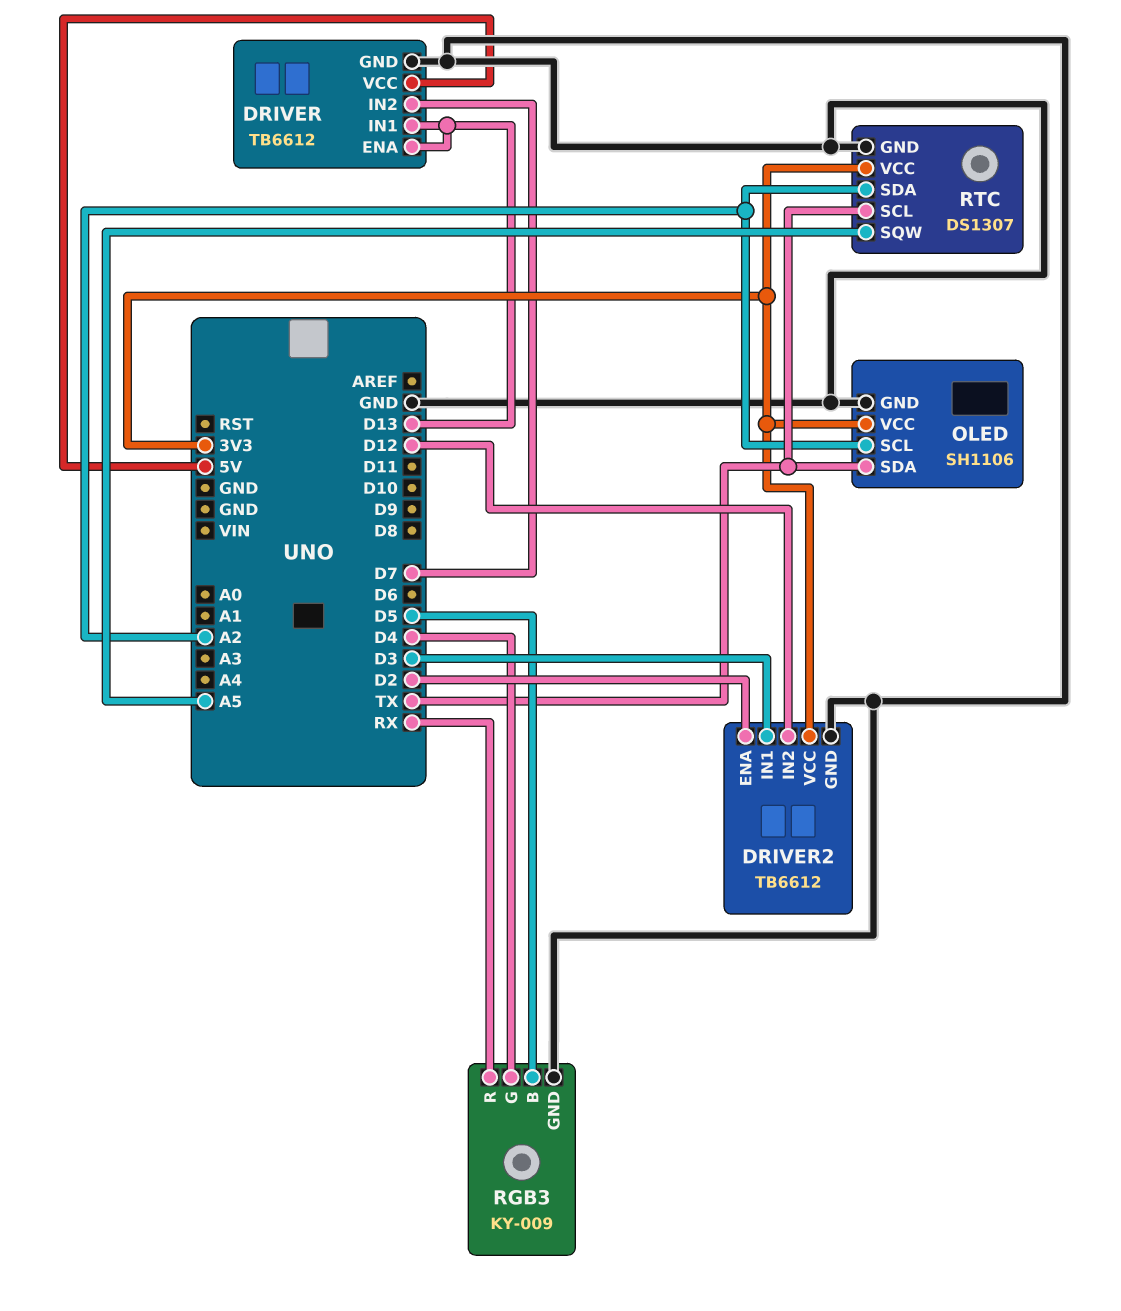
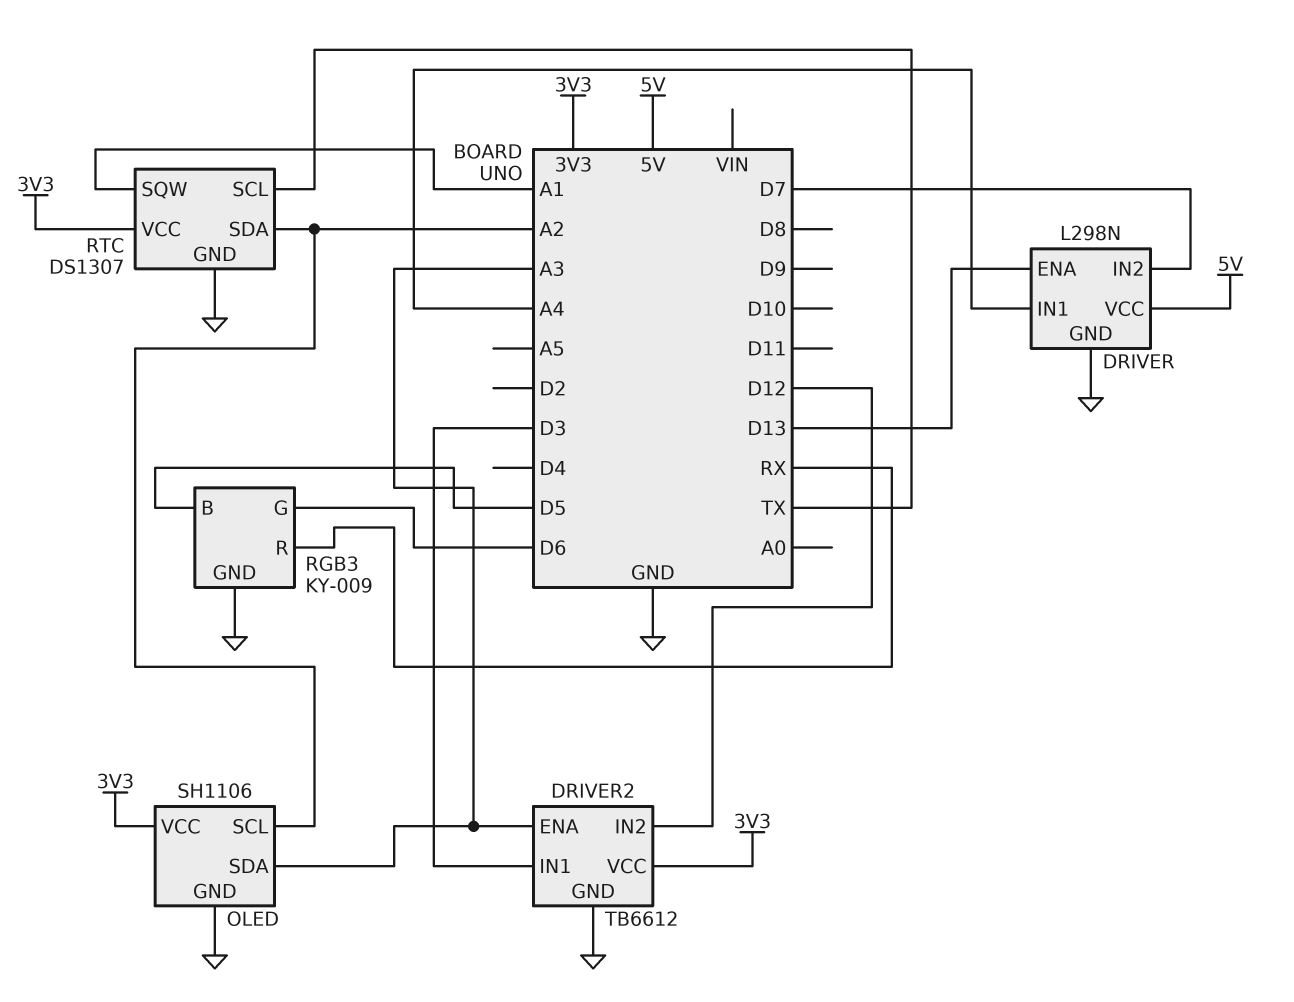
DRIVER: TB6612 -> L298N
DRIVER pin IN1: D13 -> A4
DRIVER2 pin ENA: D2 -> A3
OLED pin SDA: TX -> A3
RGB3 pin G: D4 -> D6
RTC pin SQW: A5 -> A1

